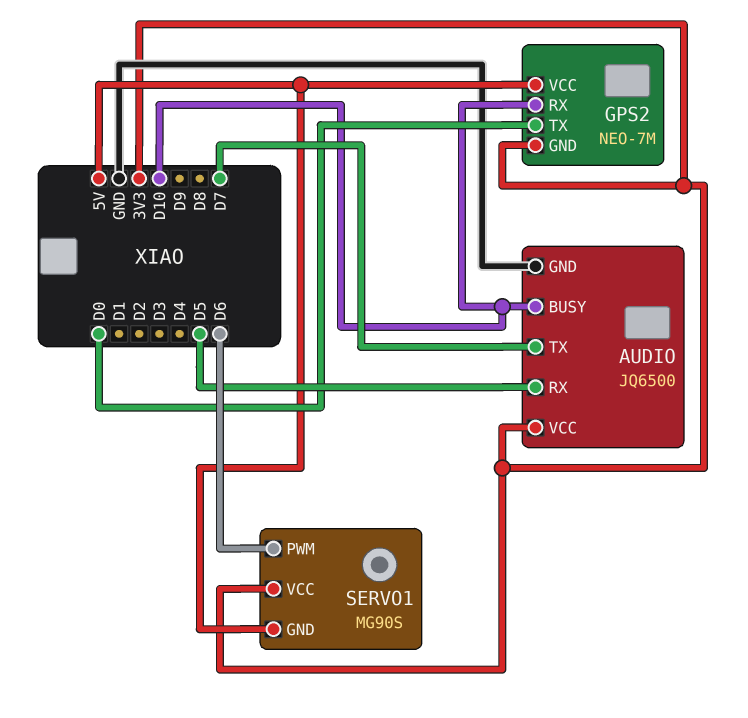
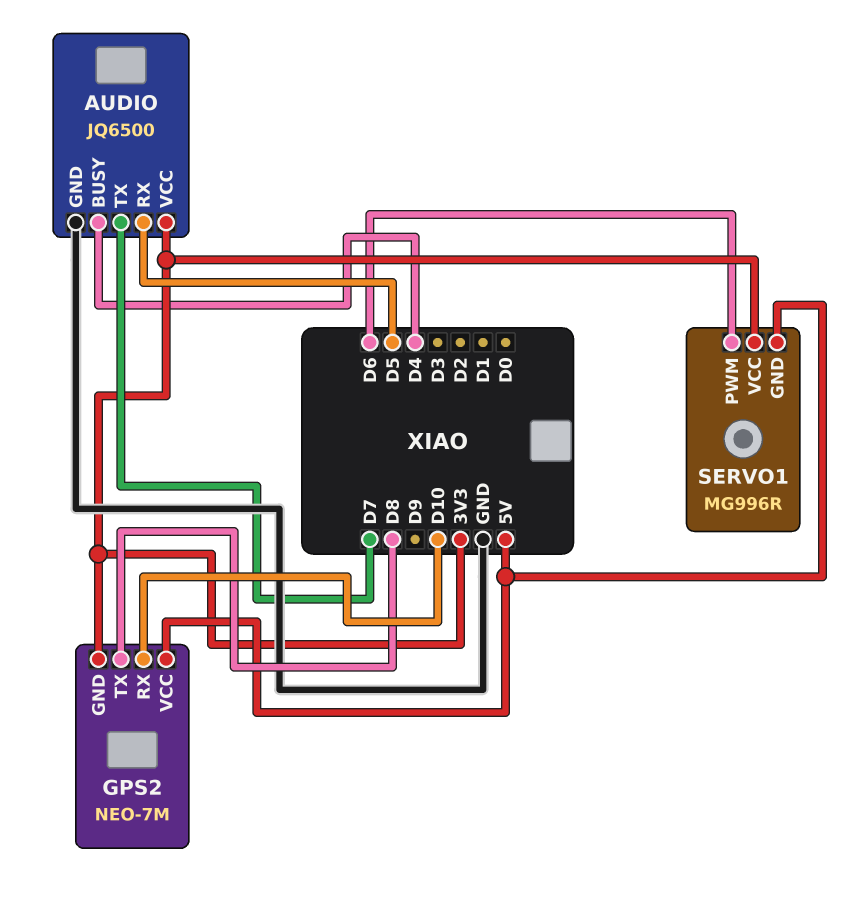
AUDIO pin BUSY: D10 -> D4
GPS2 pin TX: D0 -> D8
SERVO1: MG90S -> MG996R

